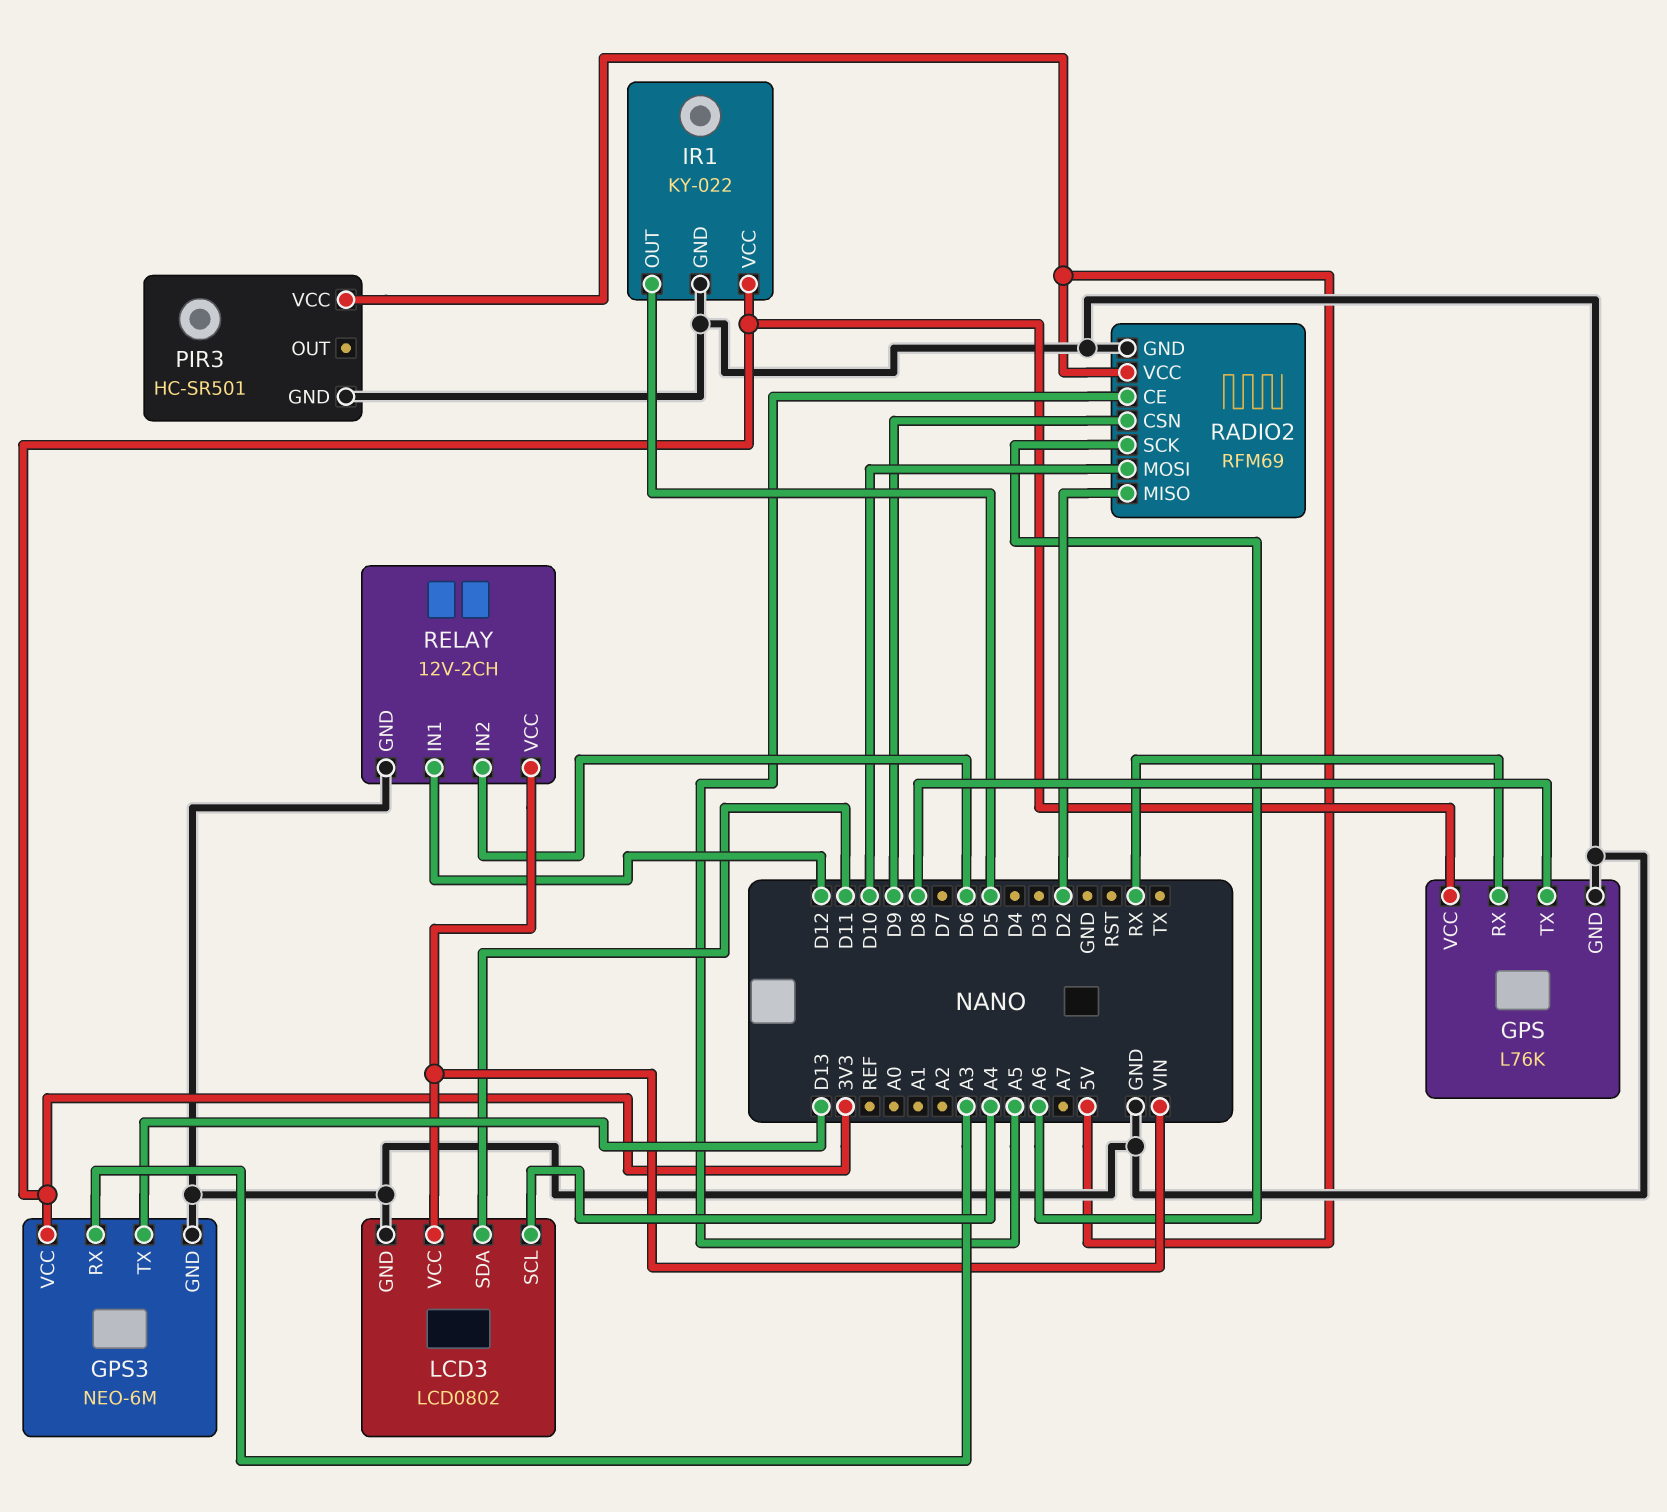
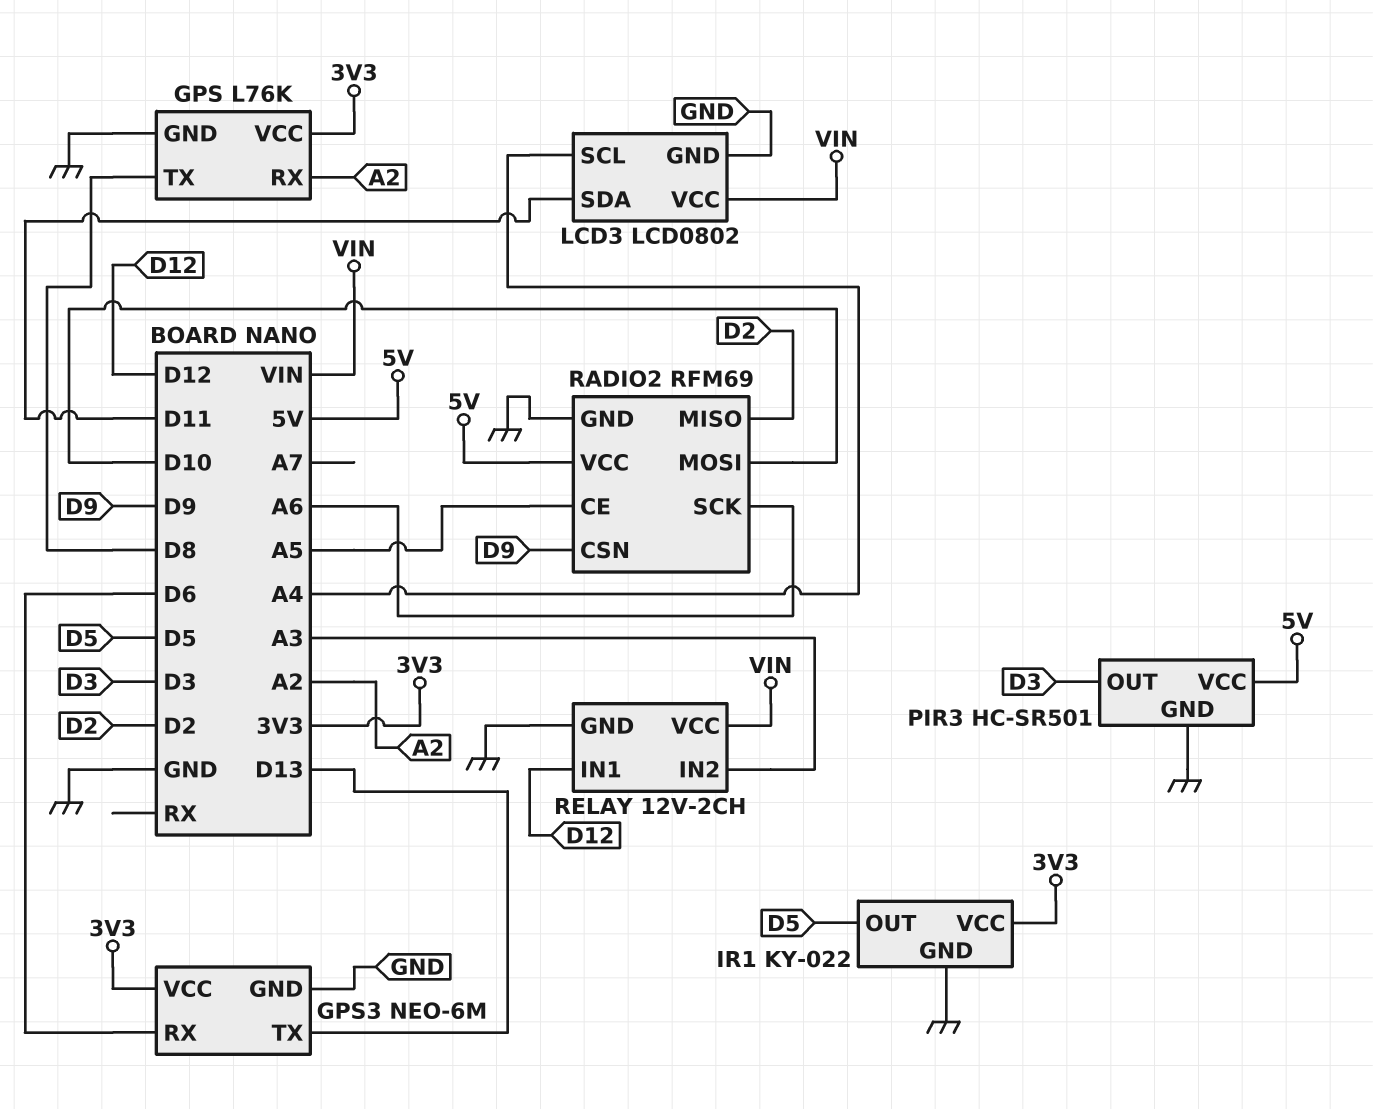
GPS pin RX: RX -> A2
GPS3 pin RX: A3 -> D6
PIR3 pin OUT: none -> D3
RELAY pin IN2: D6 -> A3

